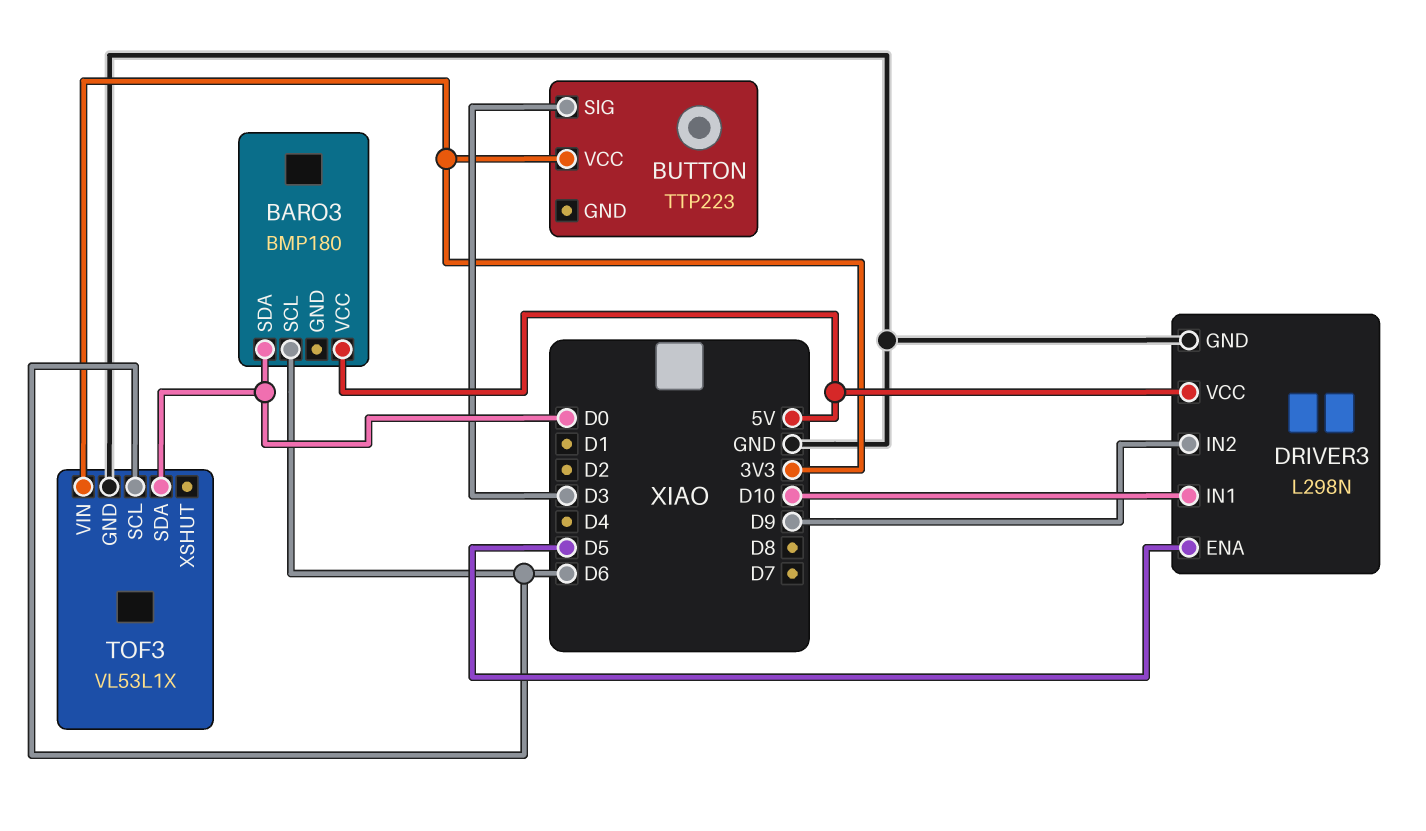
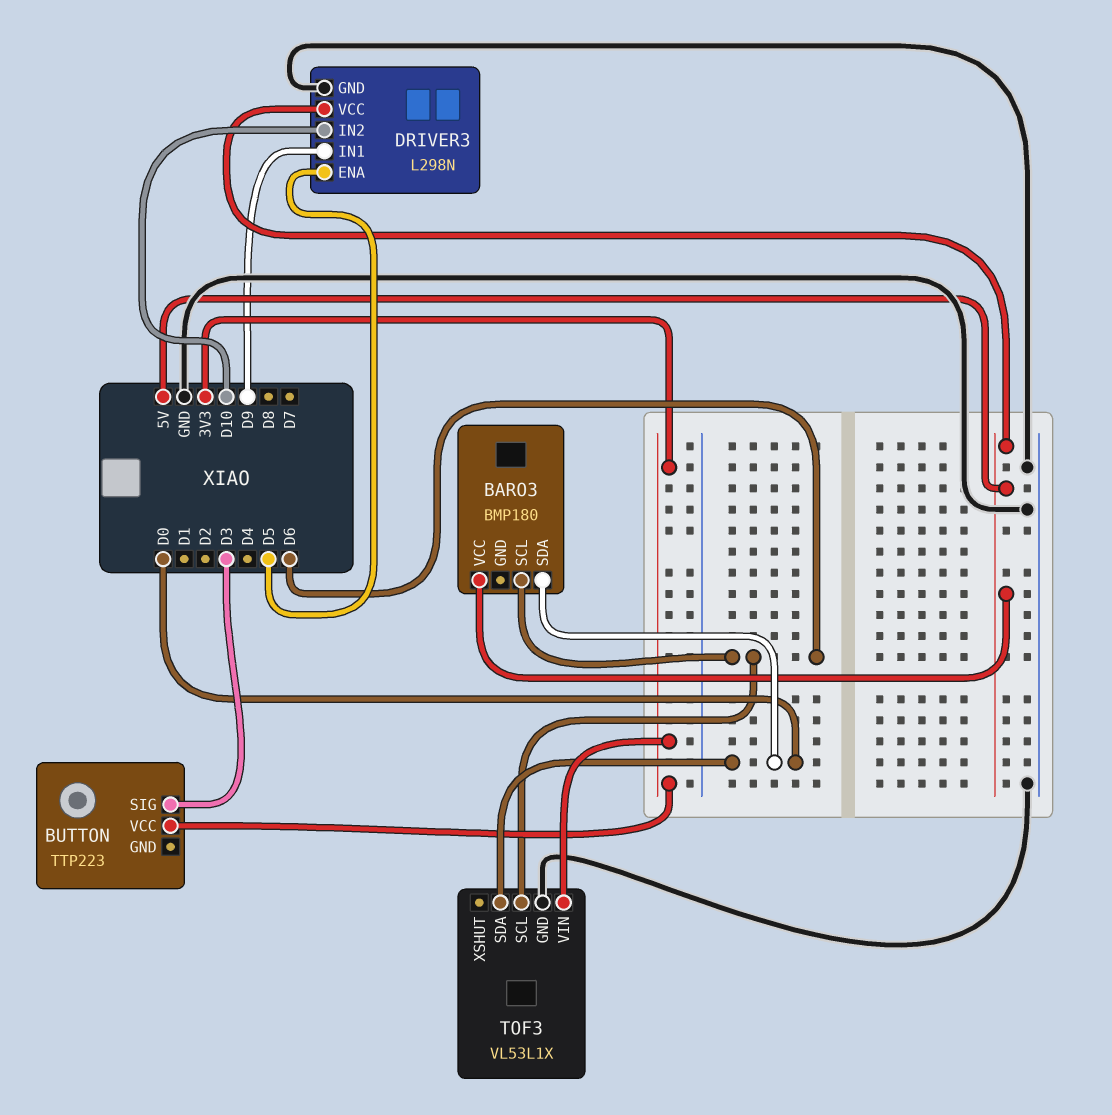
DRIVER3 pin IN1: D10 -> D9
DRIVER3 pin IN2: D9 -> D10

